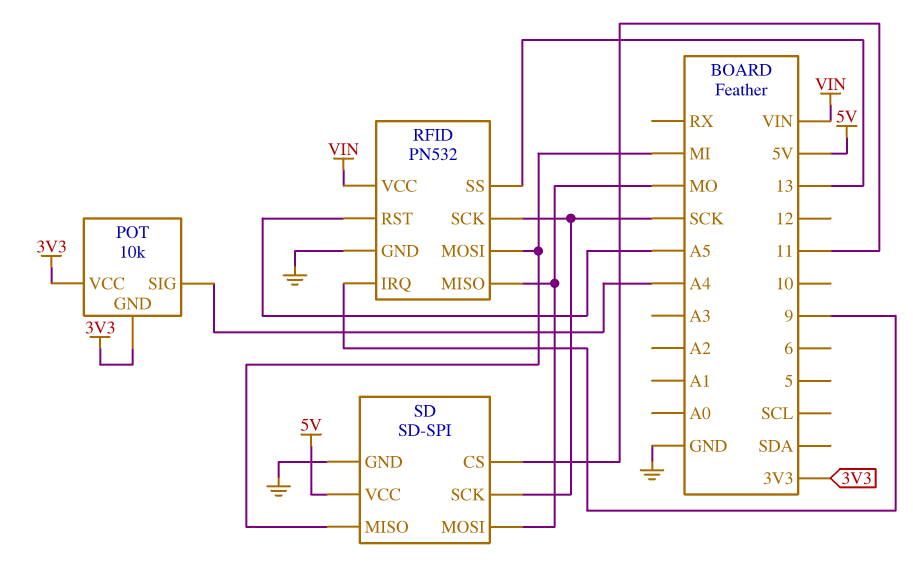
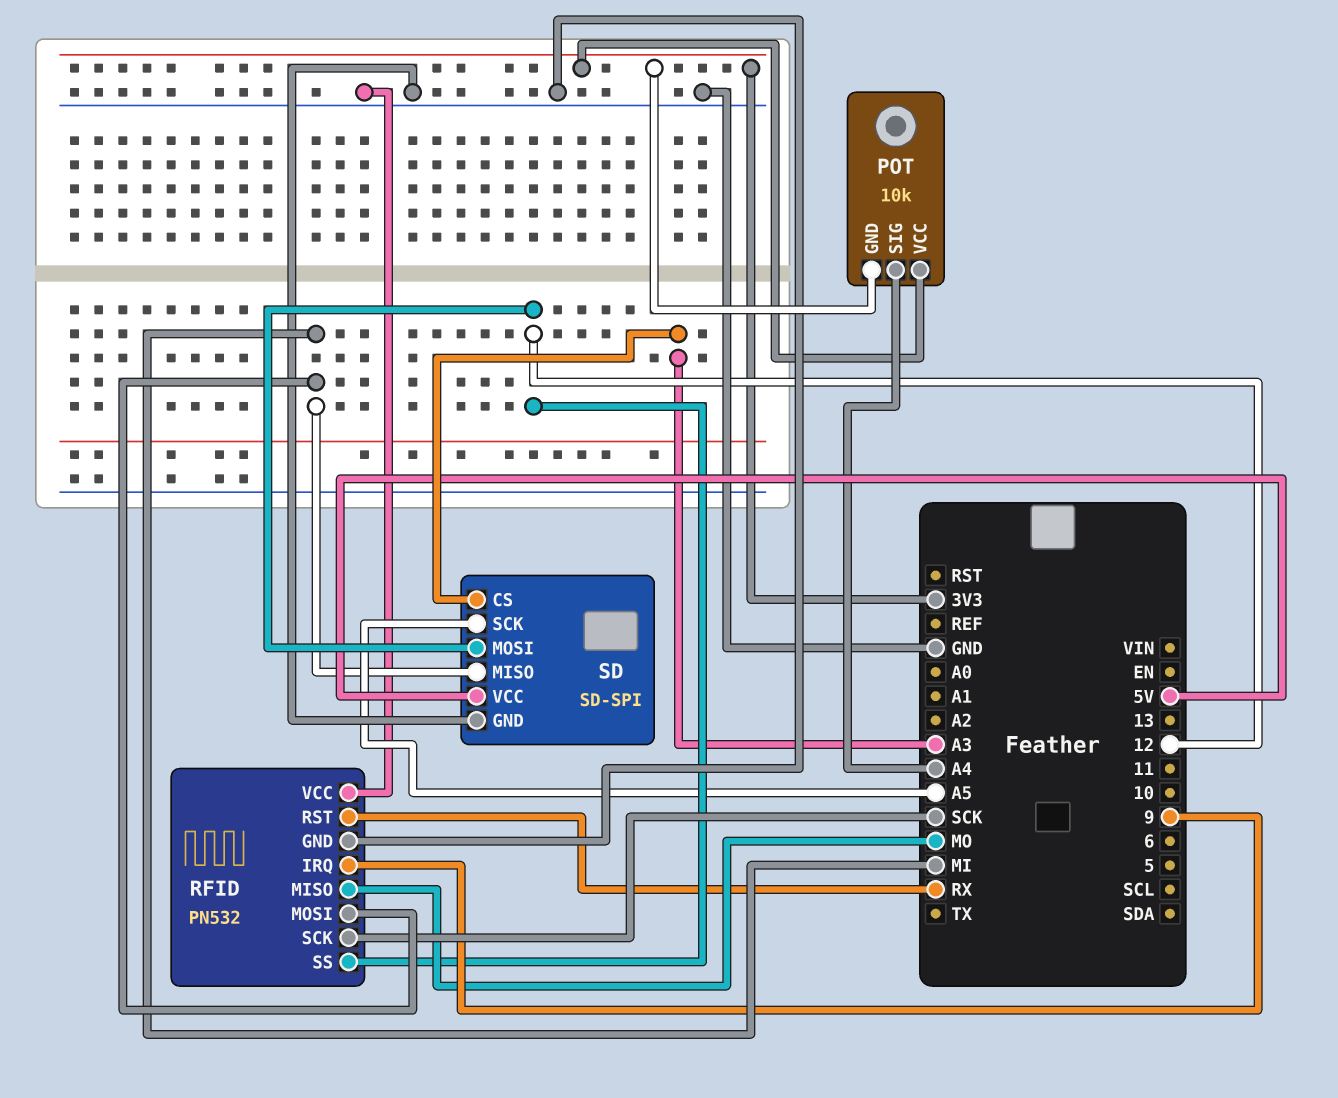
RFID pin RST: A5 -> RX
RFID pin SS: 13 -> 12
RFID pin VCC: VIN -> GND
SD pin CS: 11 -> A3
SD pin MOSI: MO -> 12
SD pin SCK: SCK -> A5

